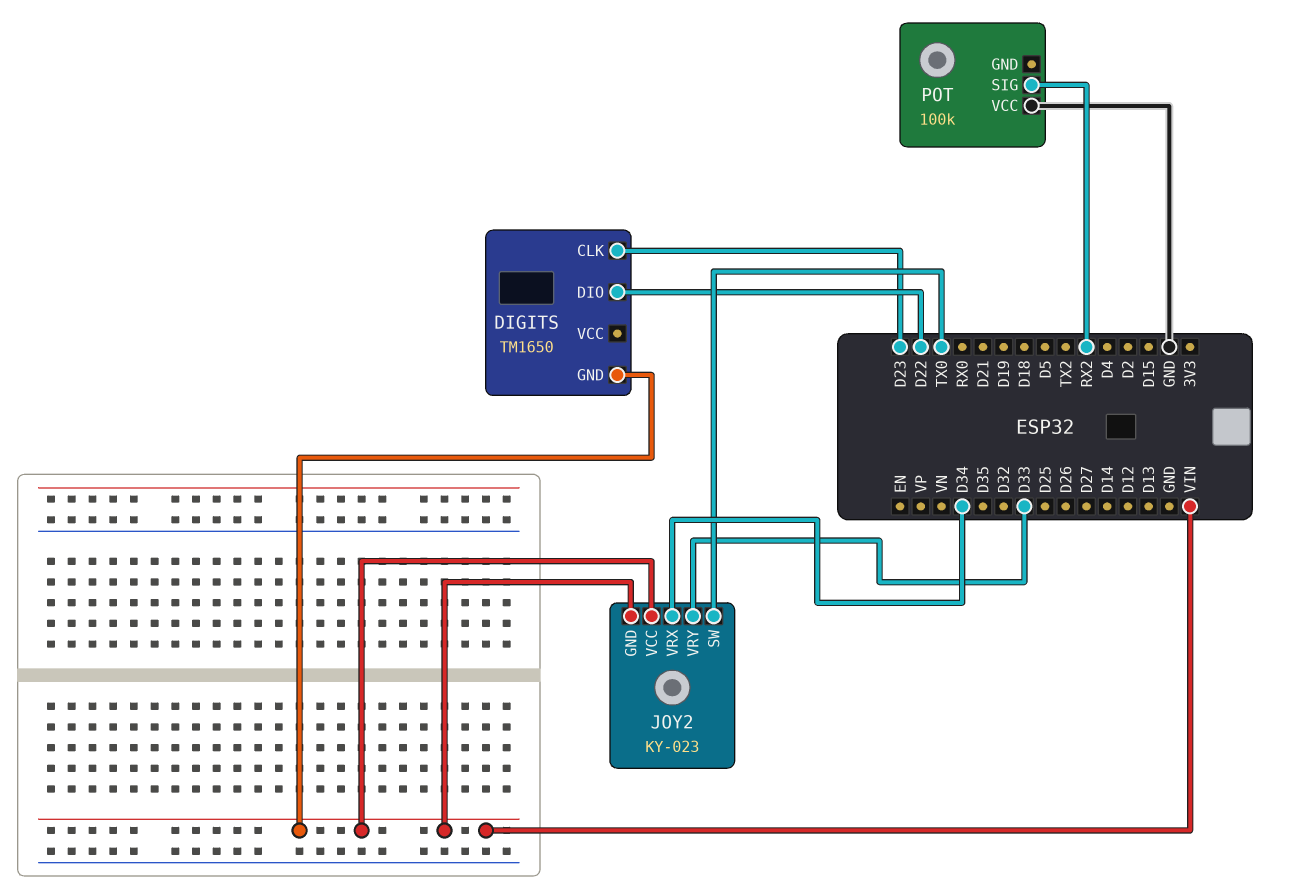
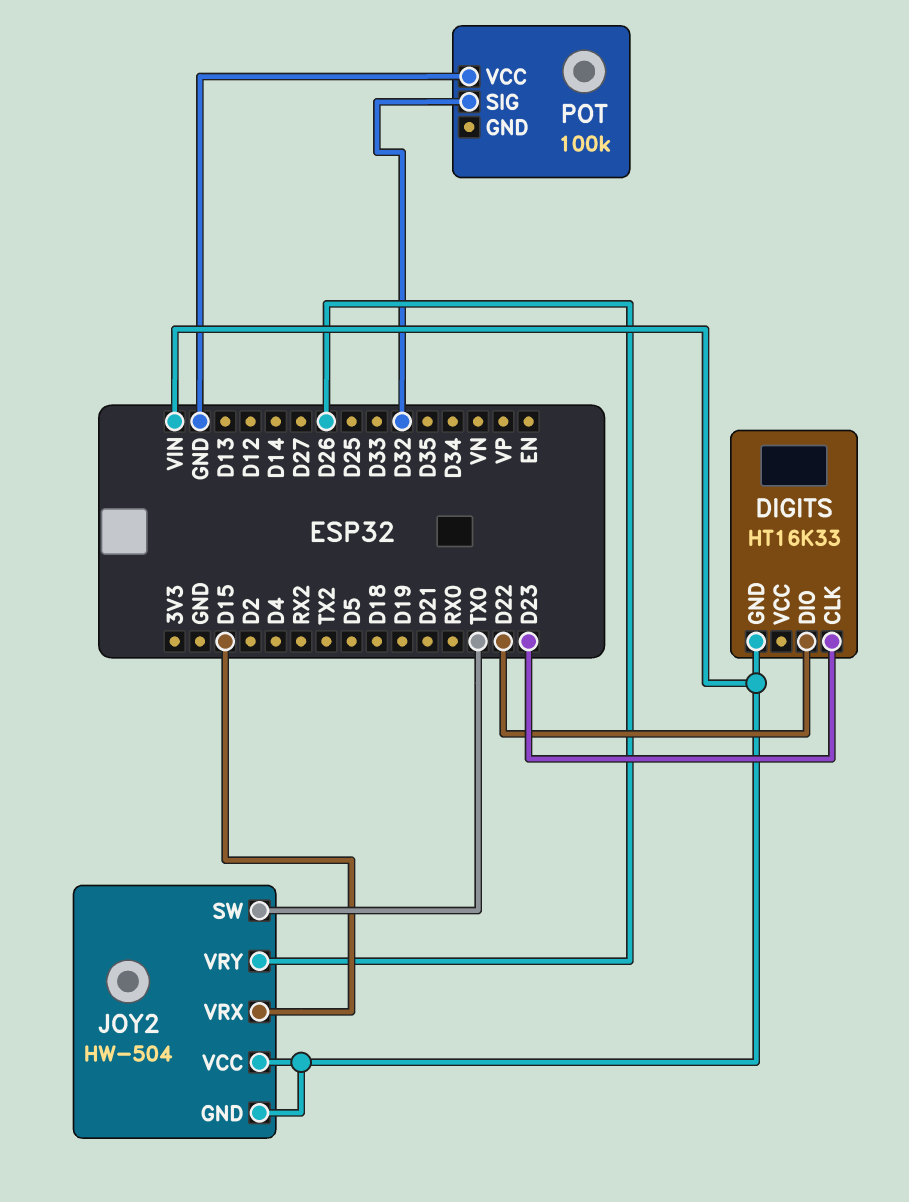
DIGITS: TM1650 -> HT16K33
JOY2: KY-023 -> HW-504
JOY2 pin VRX: D34 -> D15
JOY2 pin VRY: D33 -> D26
POT pin SIG: RX2 -> D32

